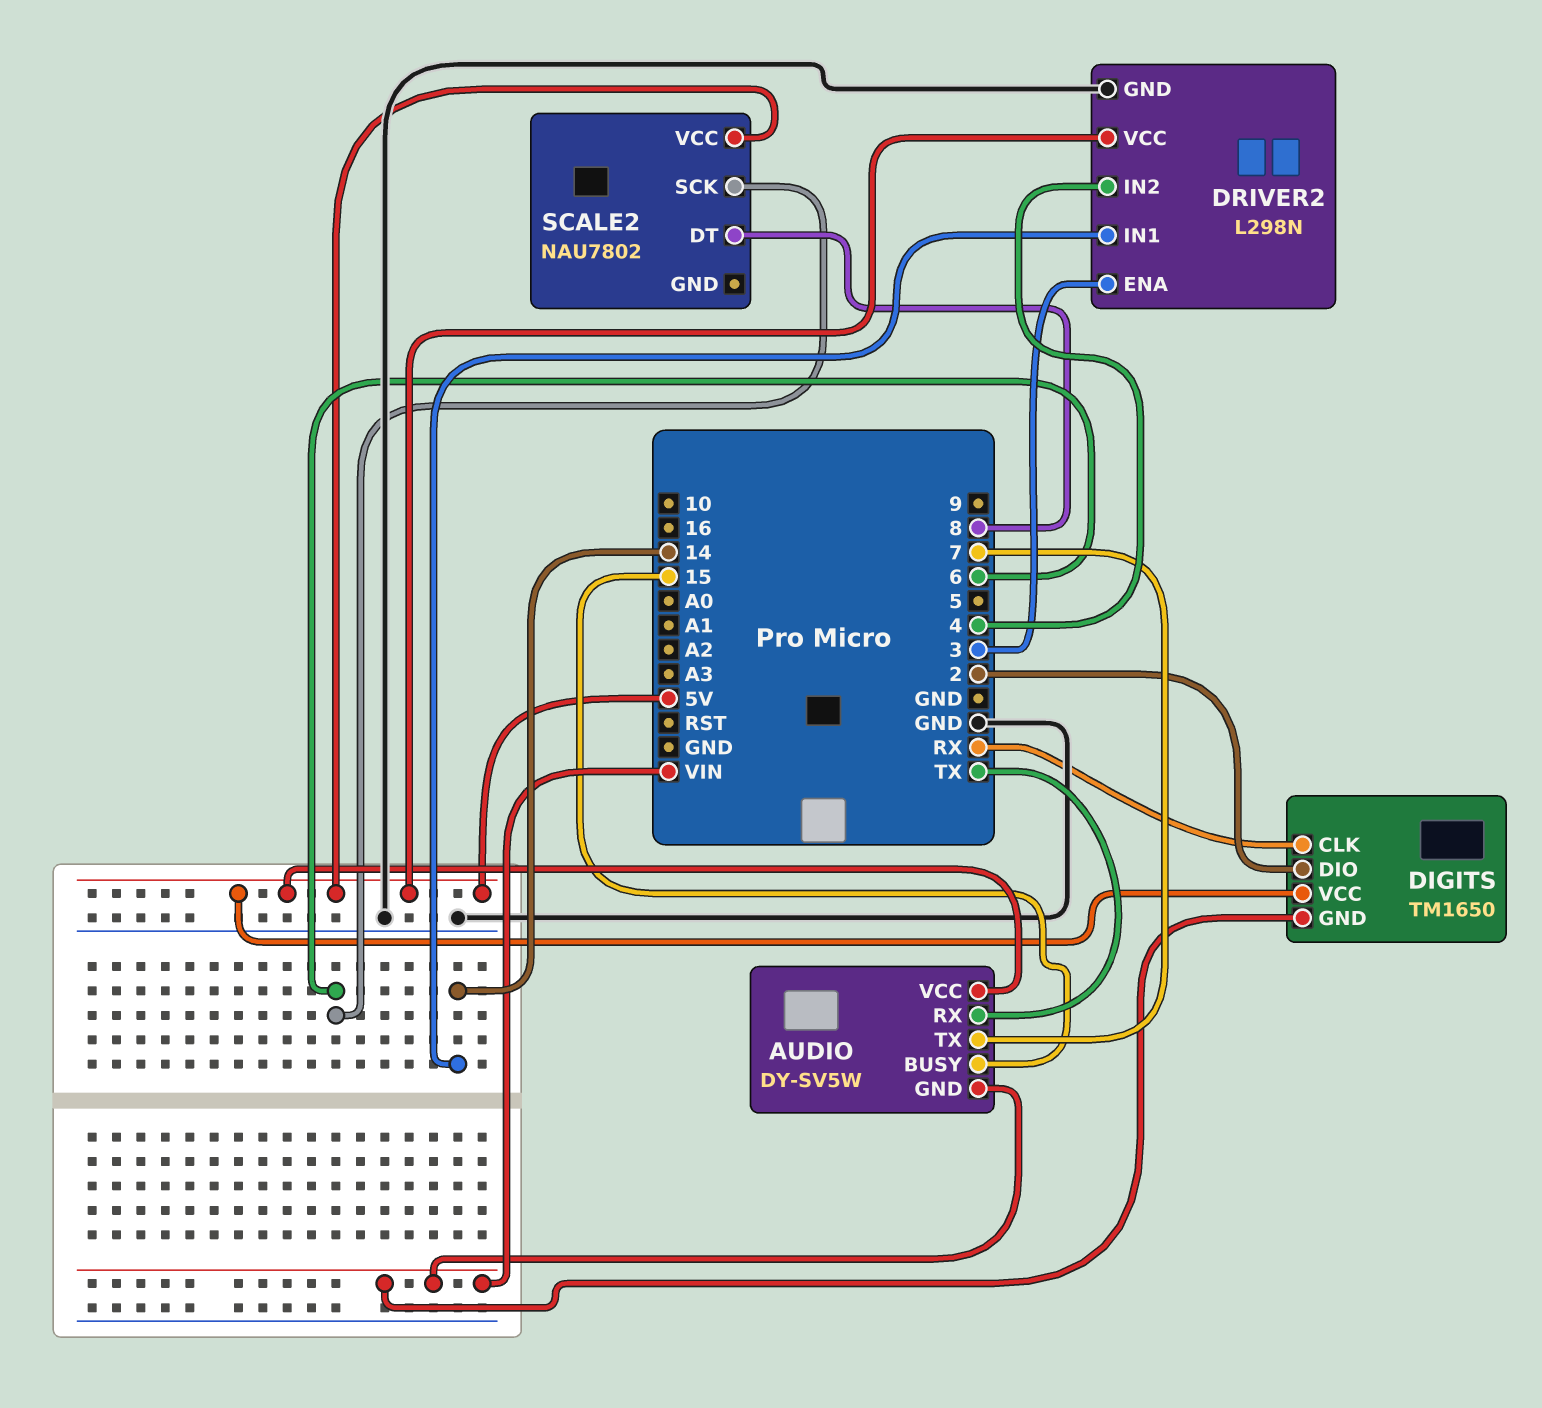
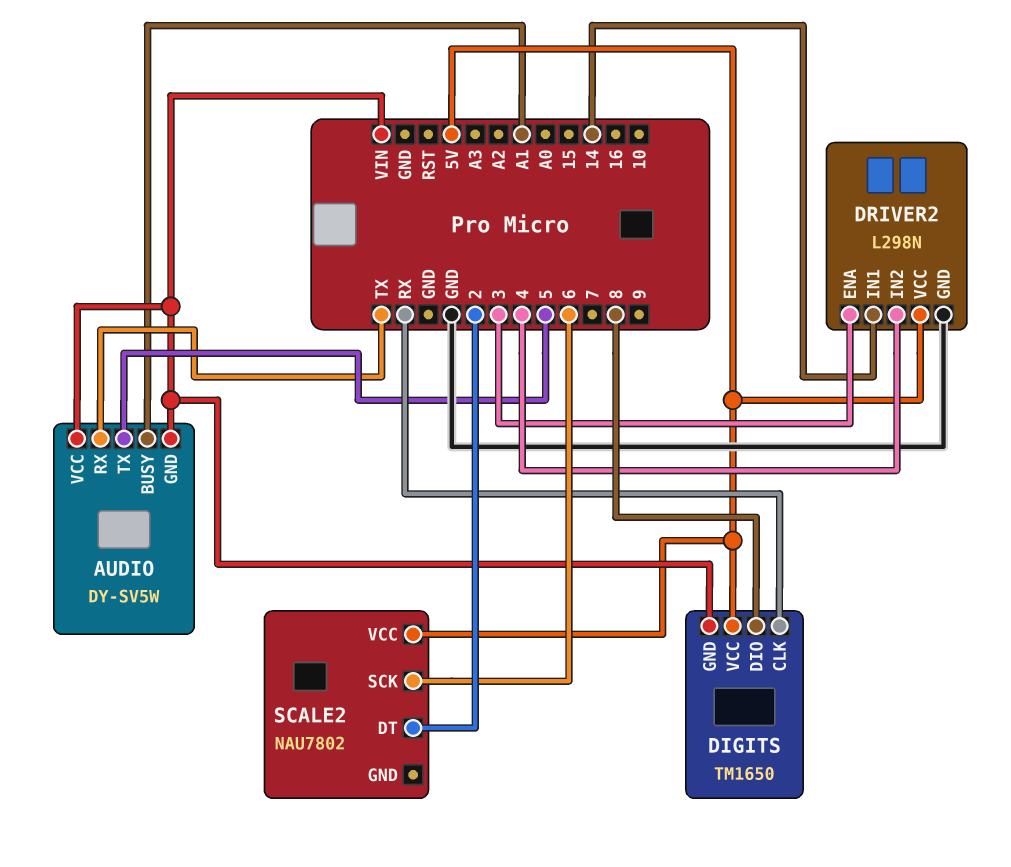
AUDIO pin BUSY: 15 -> A1
AUDIO pin TX: 7 -> 5
AUDIO pin VCC: 5V -> VIN
DIGITS pin DIO: 2 -> 8
SCALE2 pin DT: 8 -> 2

